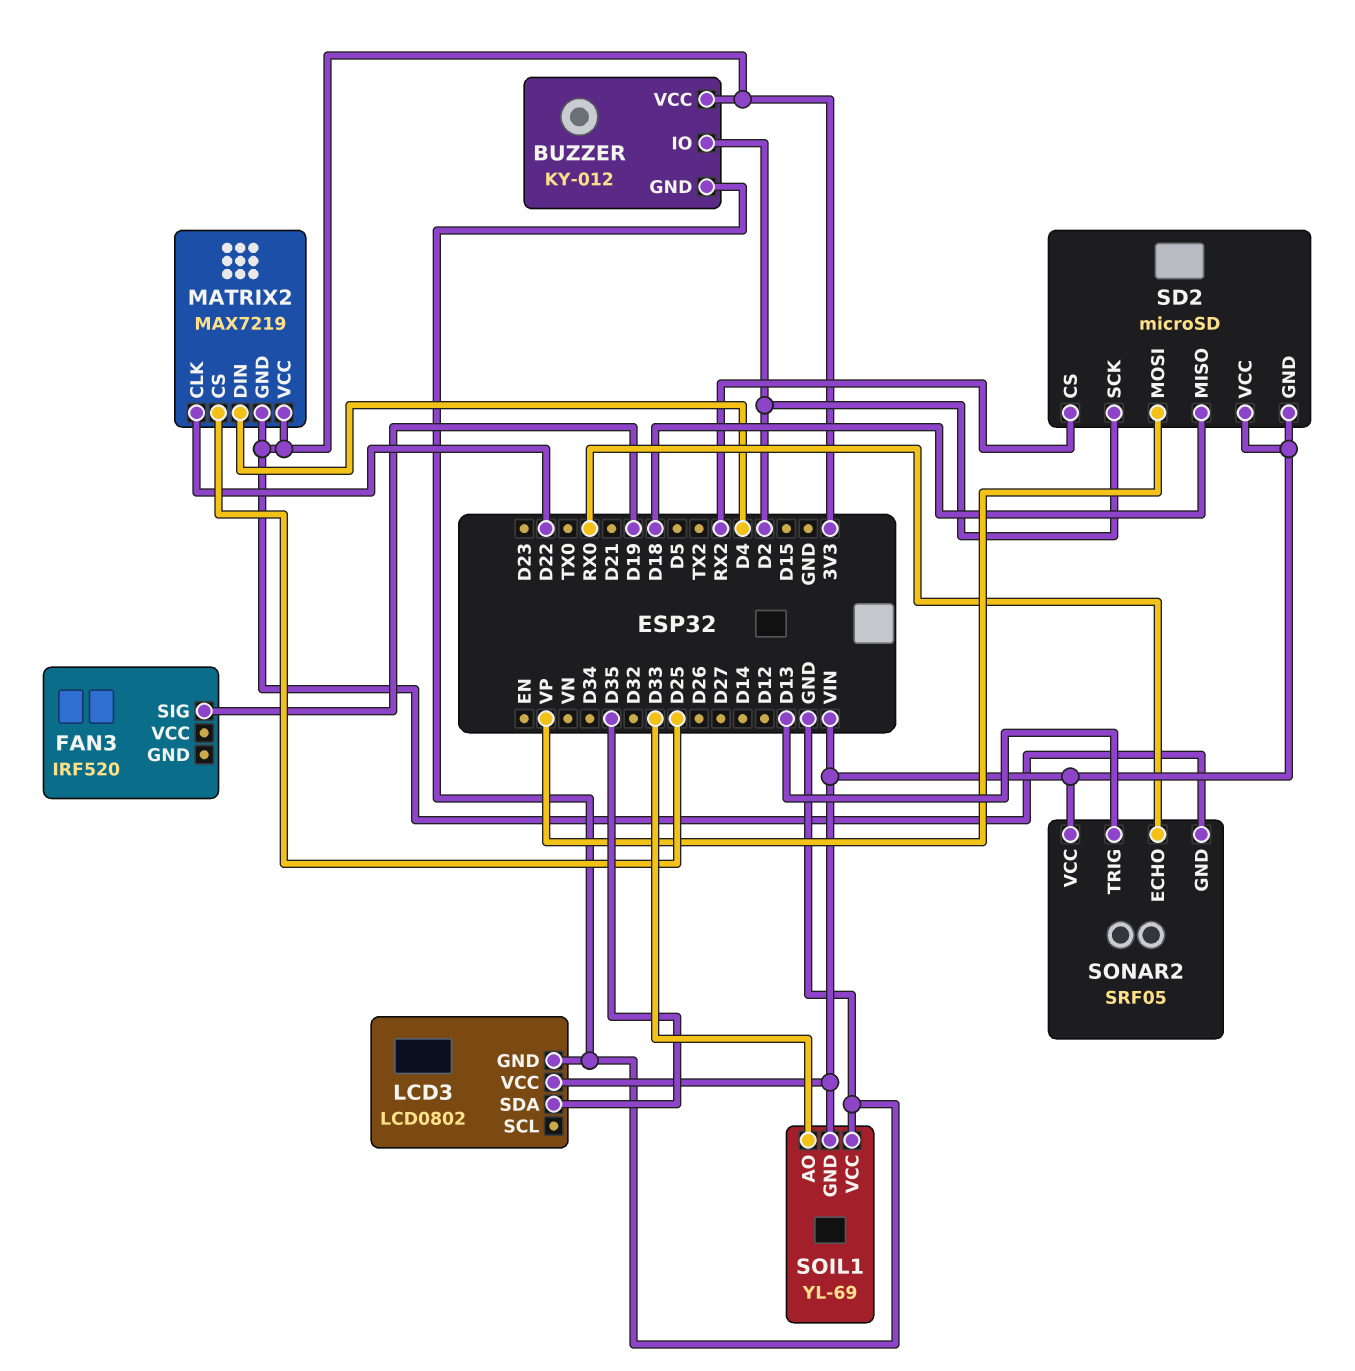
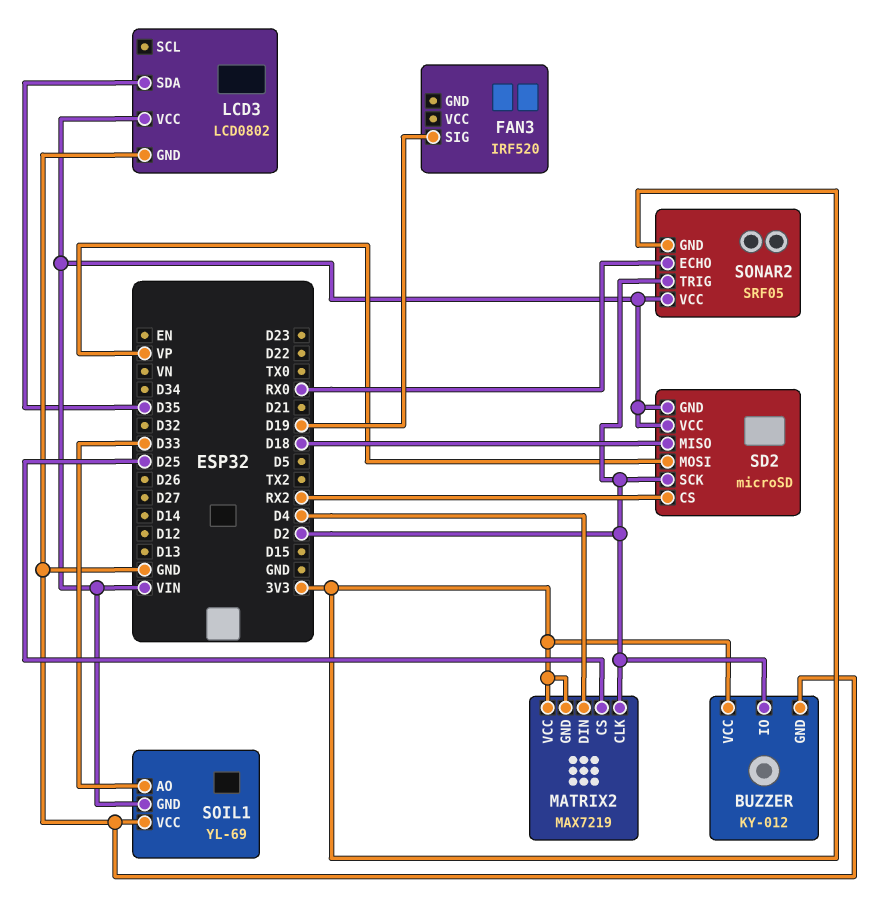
MATRIX2 pin CLK: D22 -> D2
SONAR2 pin TRIG: D13 -> D2

